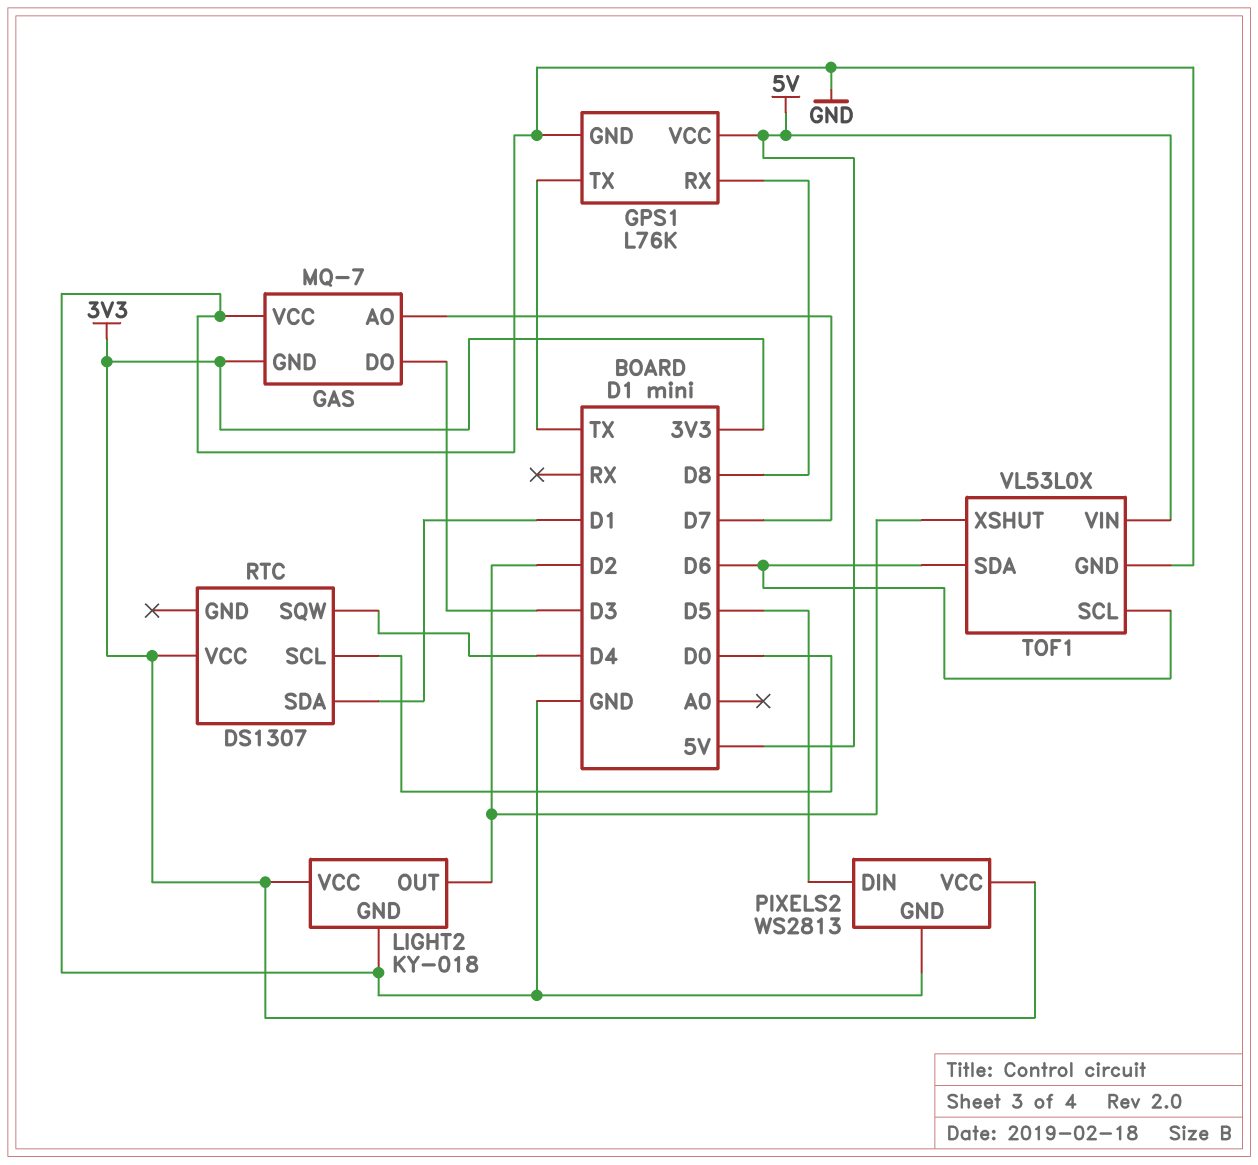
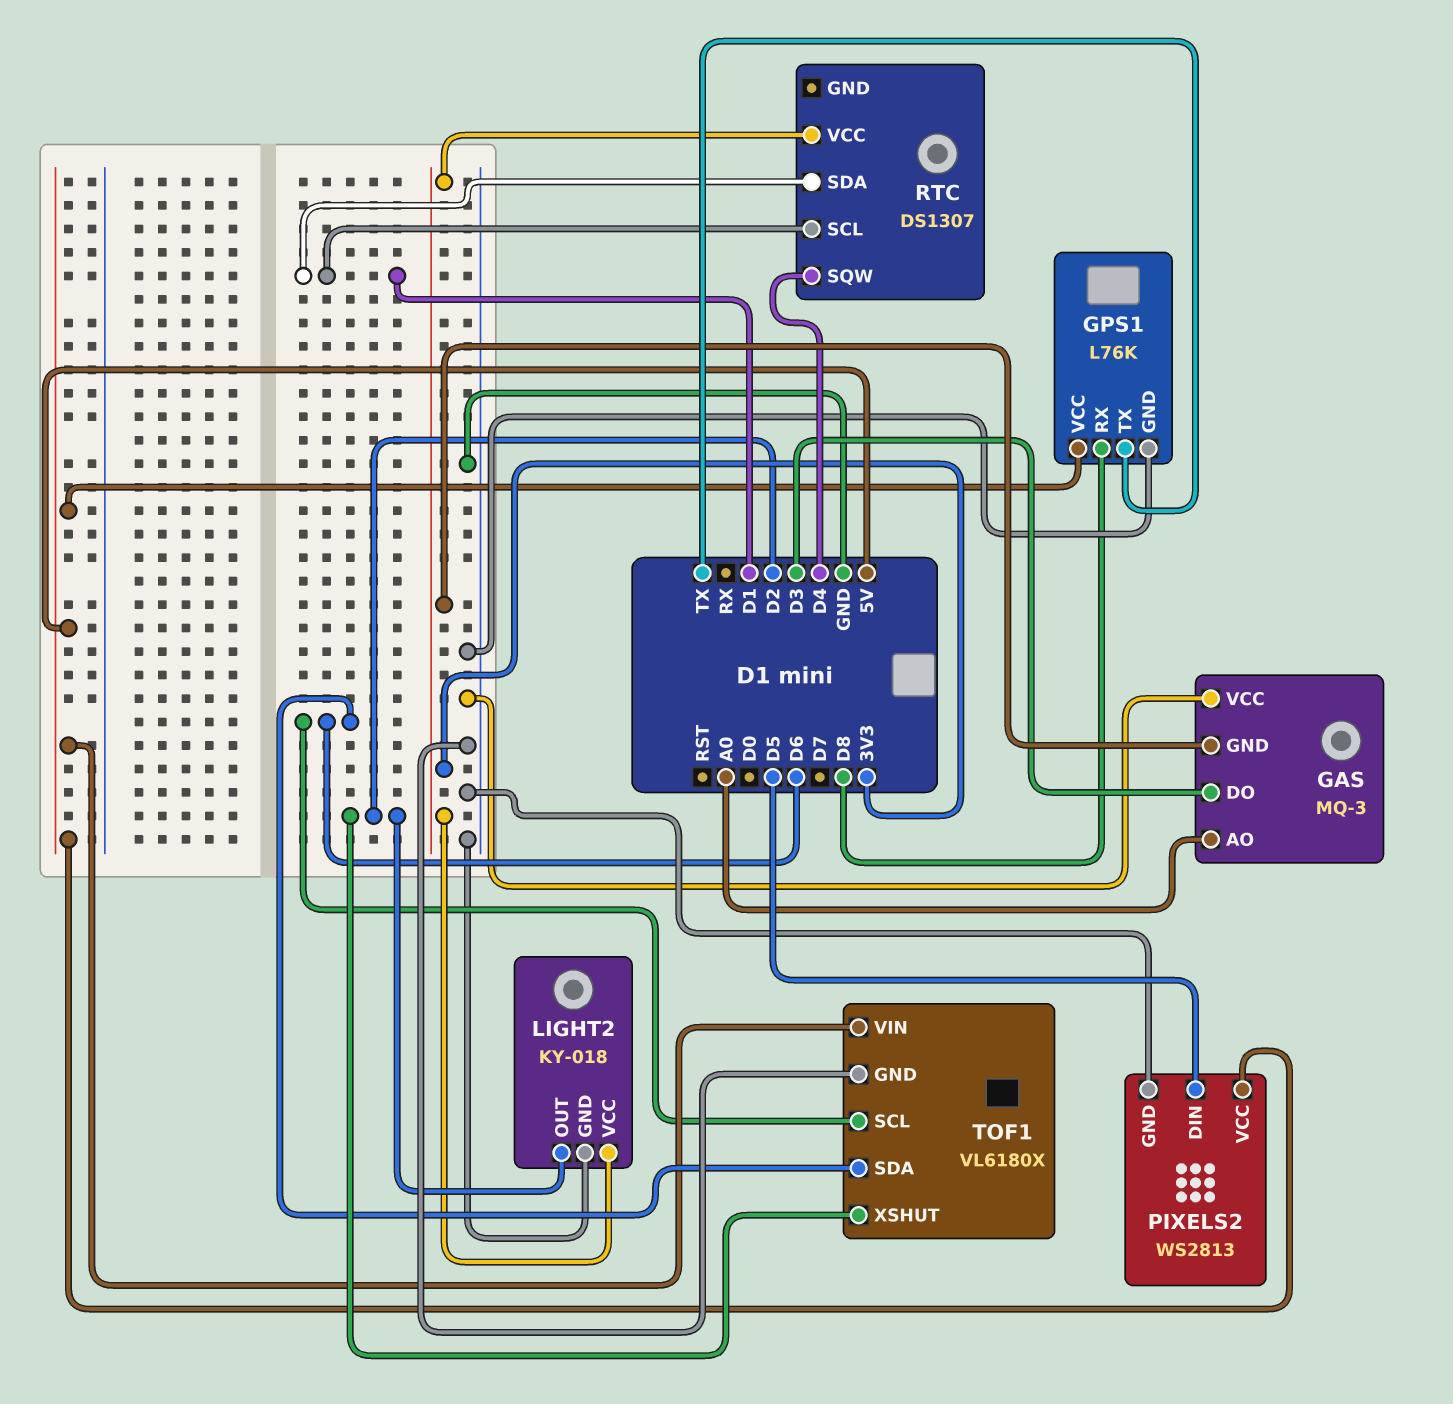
GAS: MQ-7 -> MQ-3
GAS pin AO: D7 -> A0
PIXELS2 pin VCC: 3V3 -> 5V
RTC pin SCL: D0 -> D1
TOF1: VL53L0X -> VL6180X

